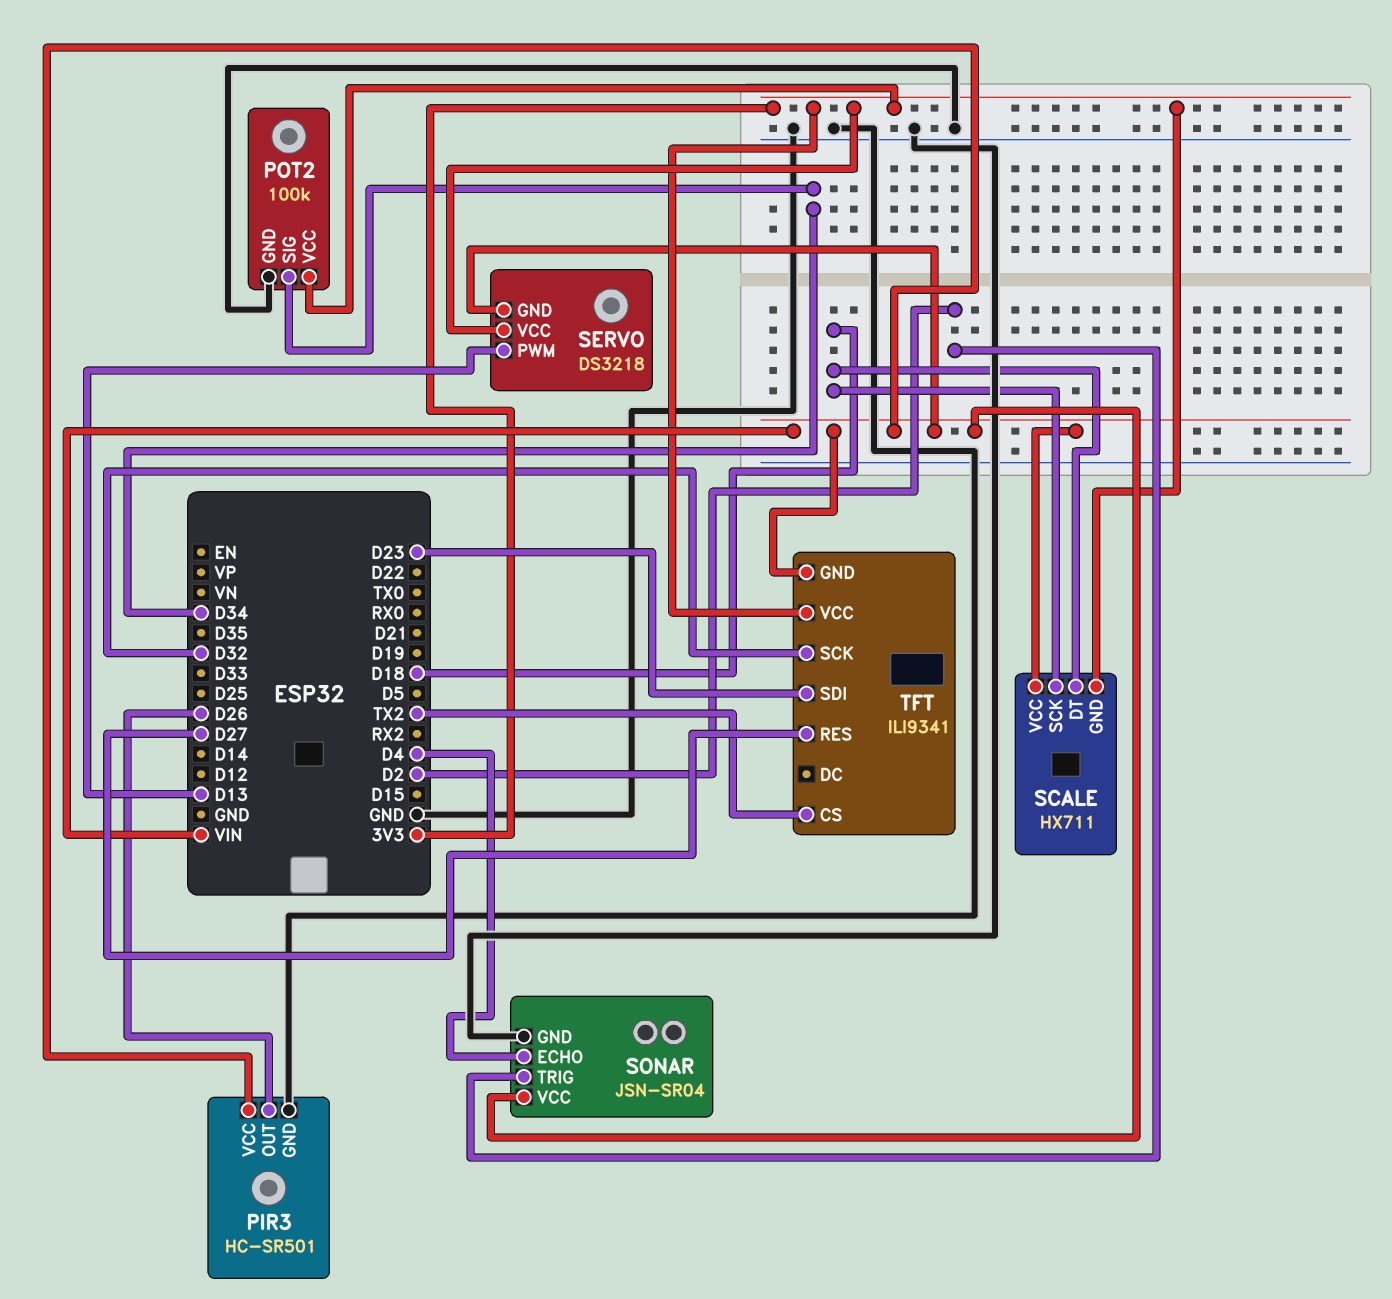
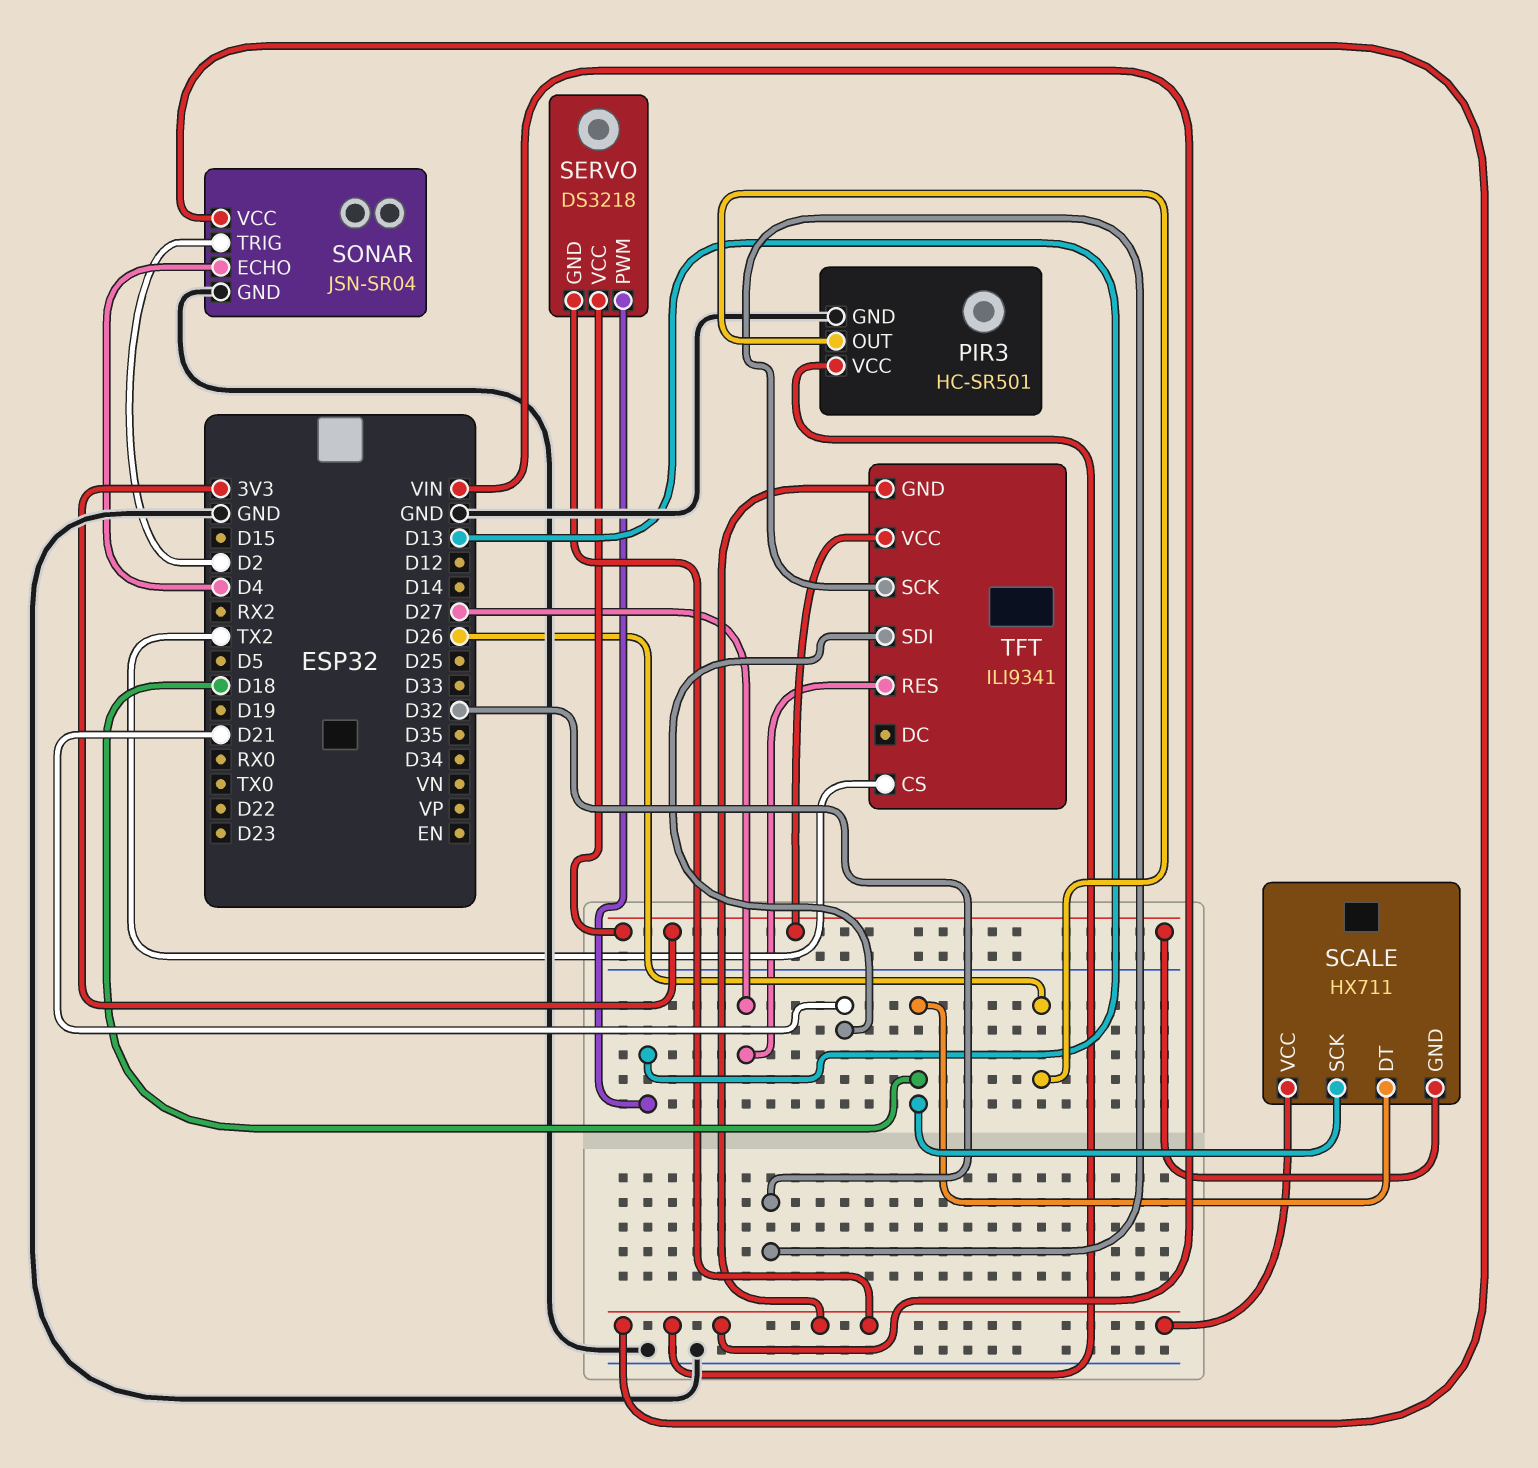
POT2: 100k -> none
POT2 pin GND: GND -> none
POT2 pin SIG: D34 -> none
POT2 pin VCC: 3V3 -> none
TFT pin SDI: D23 -> D21

